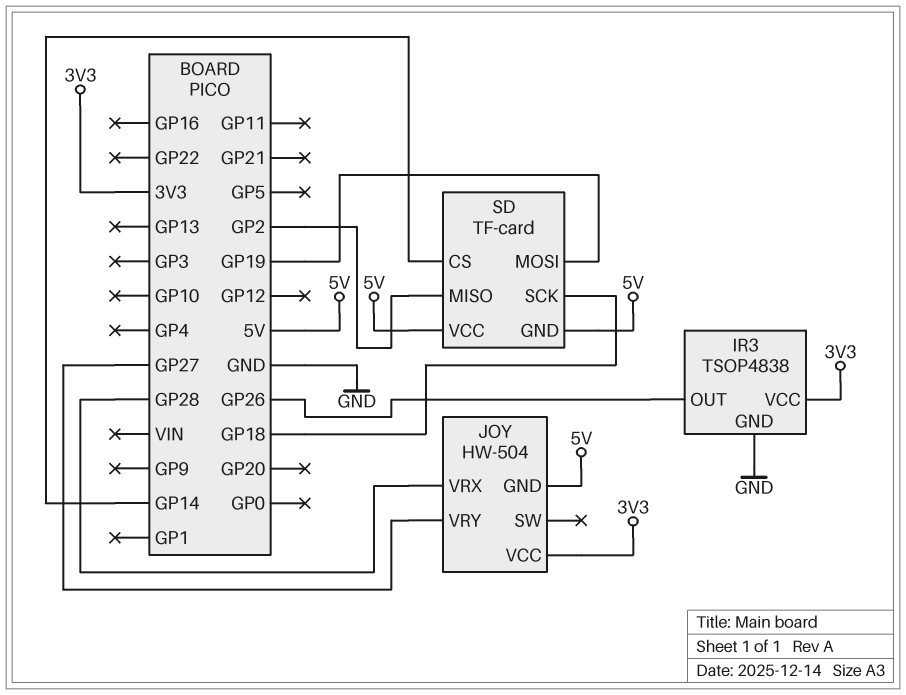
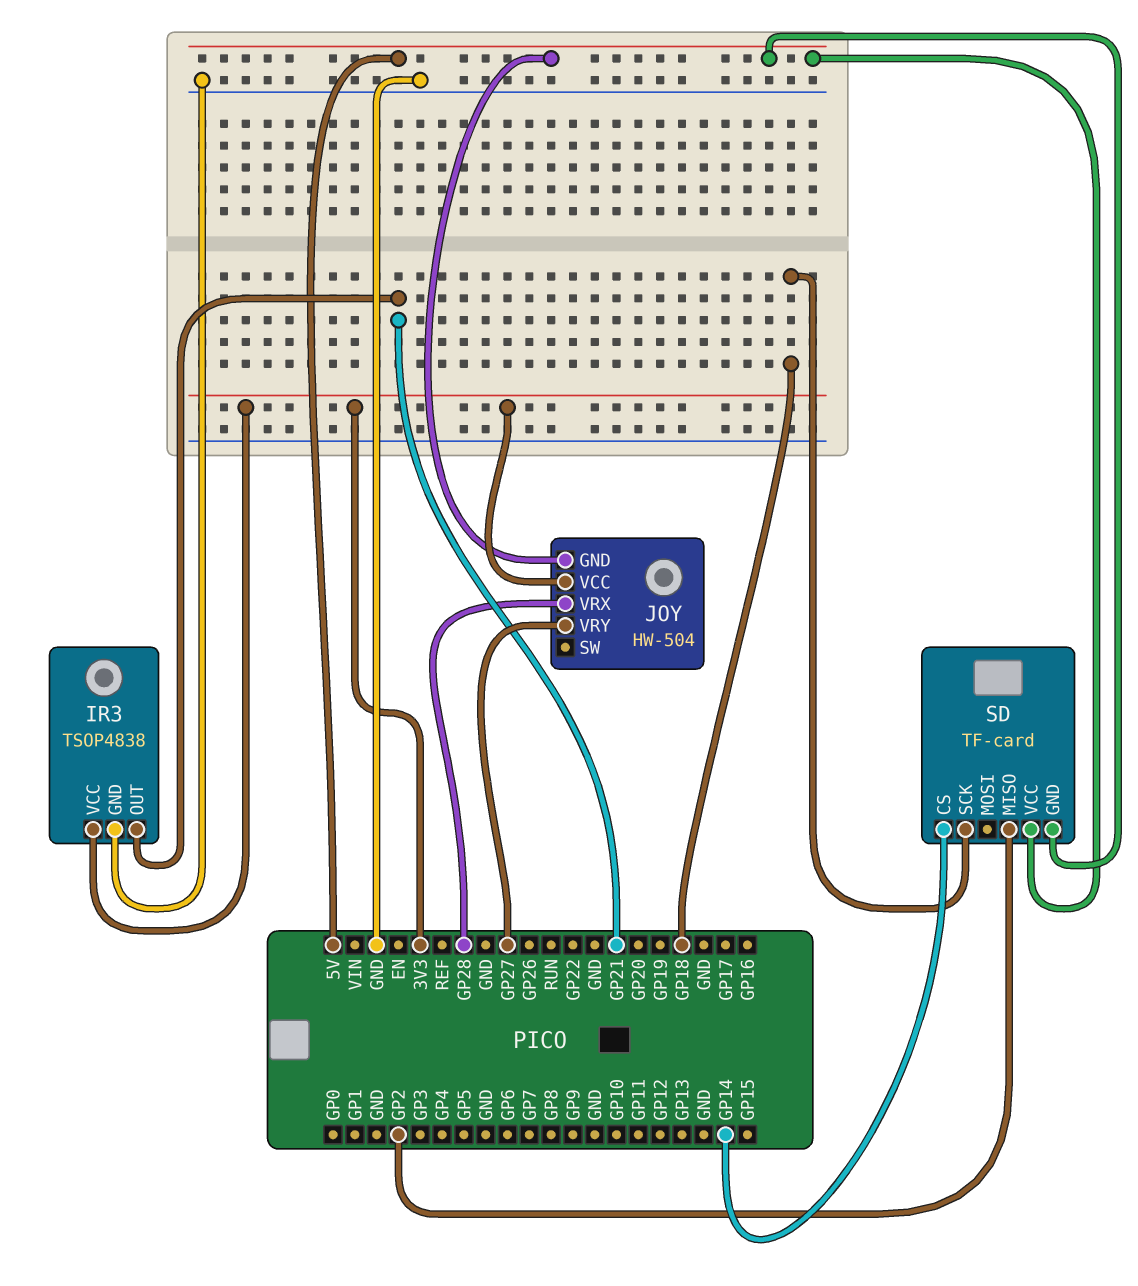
IR3 pin OUT: GP26 -> GP21
SD pin MOSI: GP19 -> none

